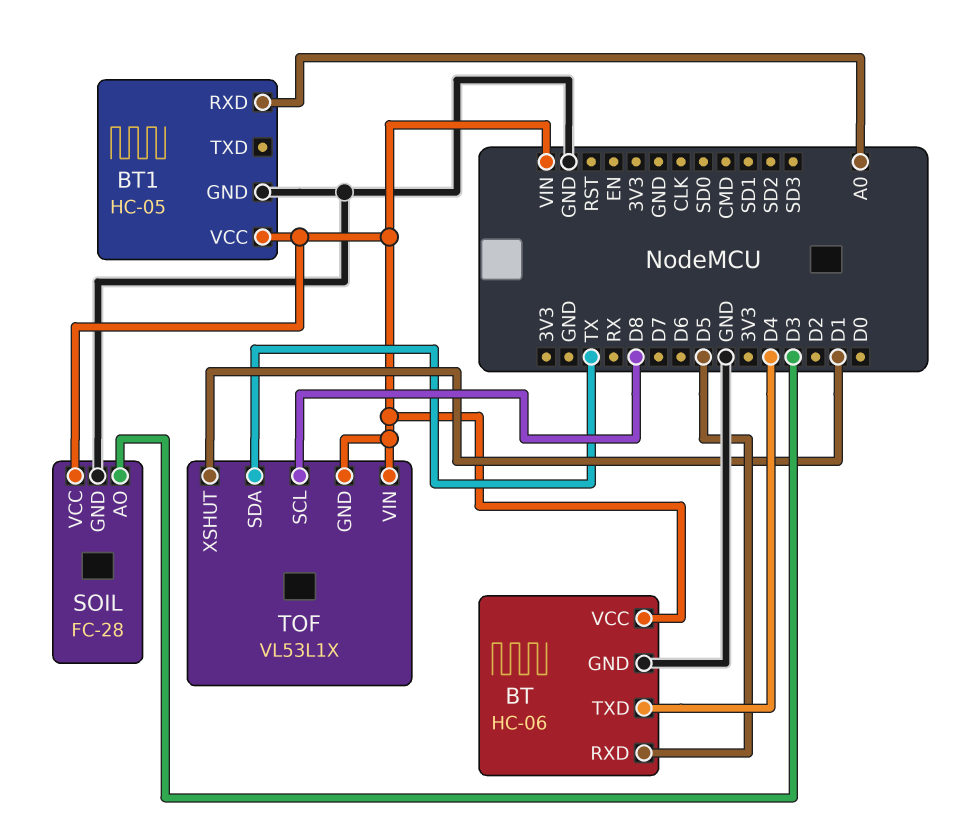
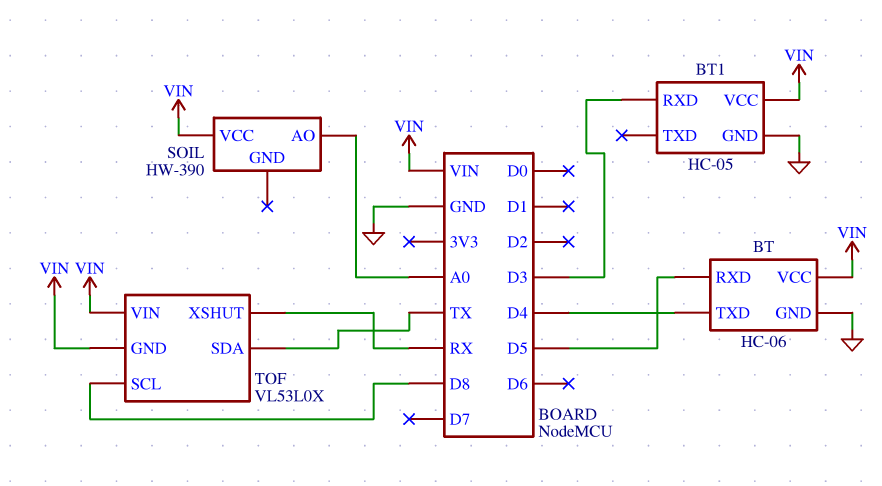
BT1 pin RXD: A0 -> D3
SOIL: FC-28 -> HW-390
SOIL pin AO: D3 -> A0
SOIL pin GND: GND -> none
TOF: VL53L1X -> VL53L0X
TOF pin XSHUT: D1 -> RX

